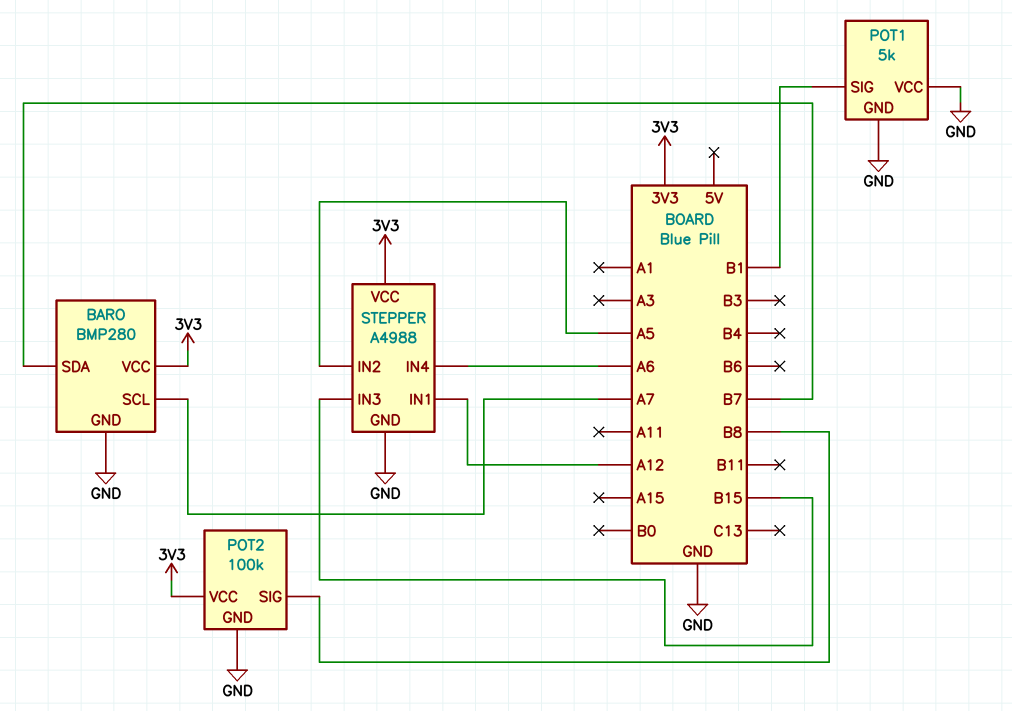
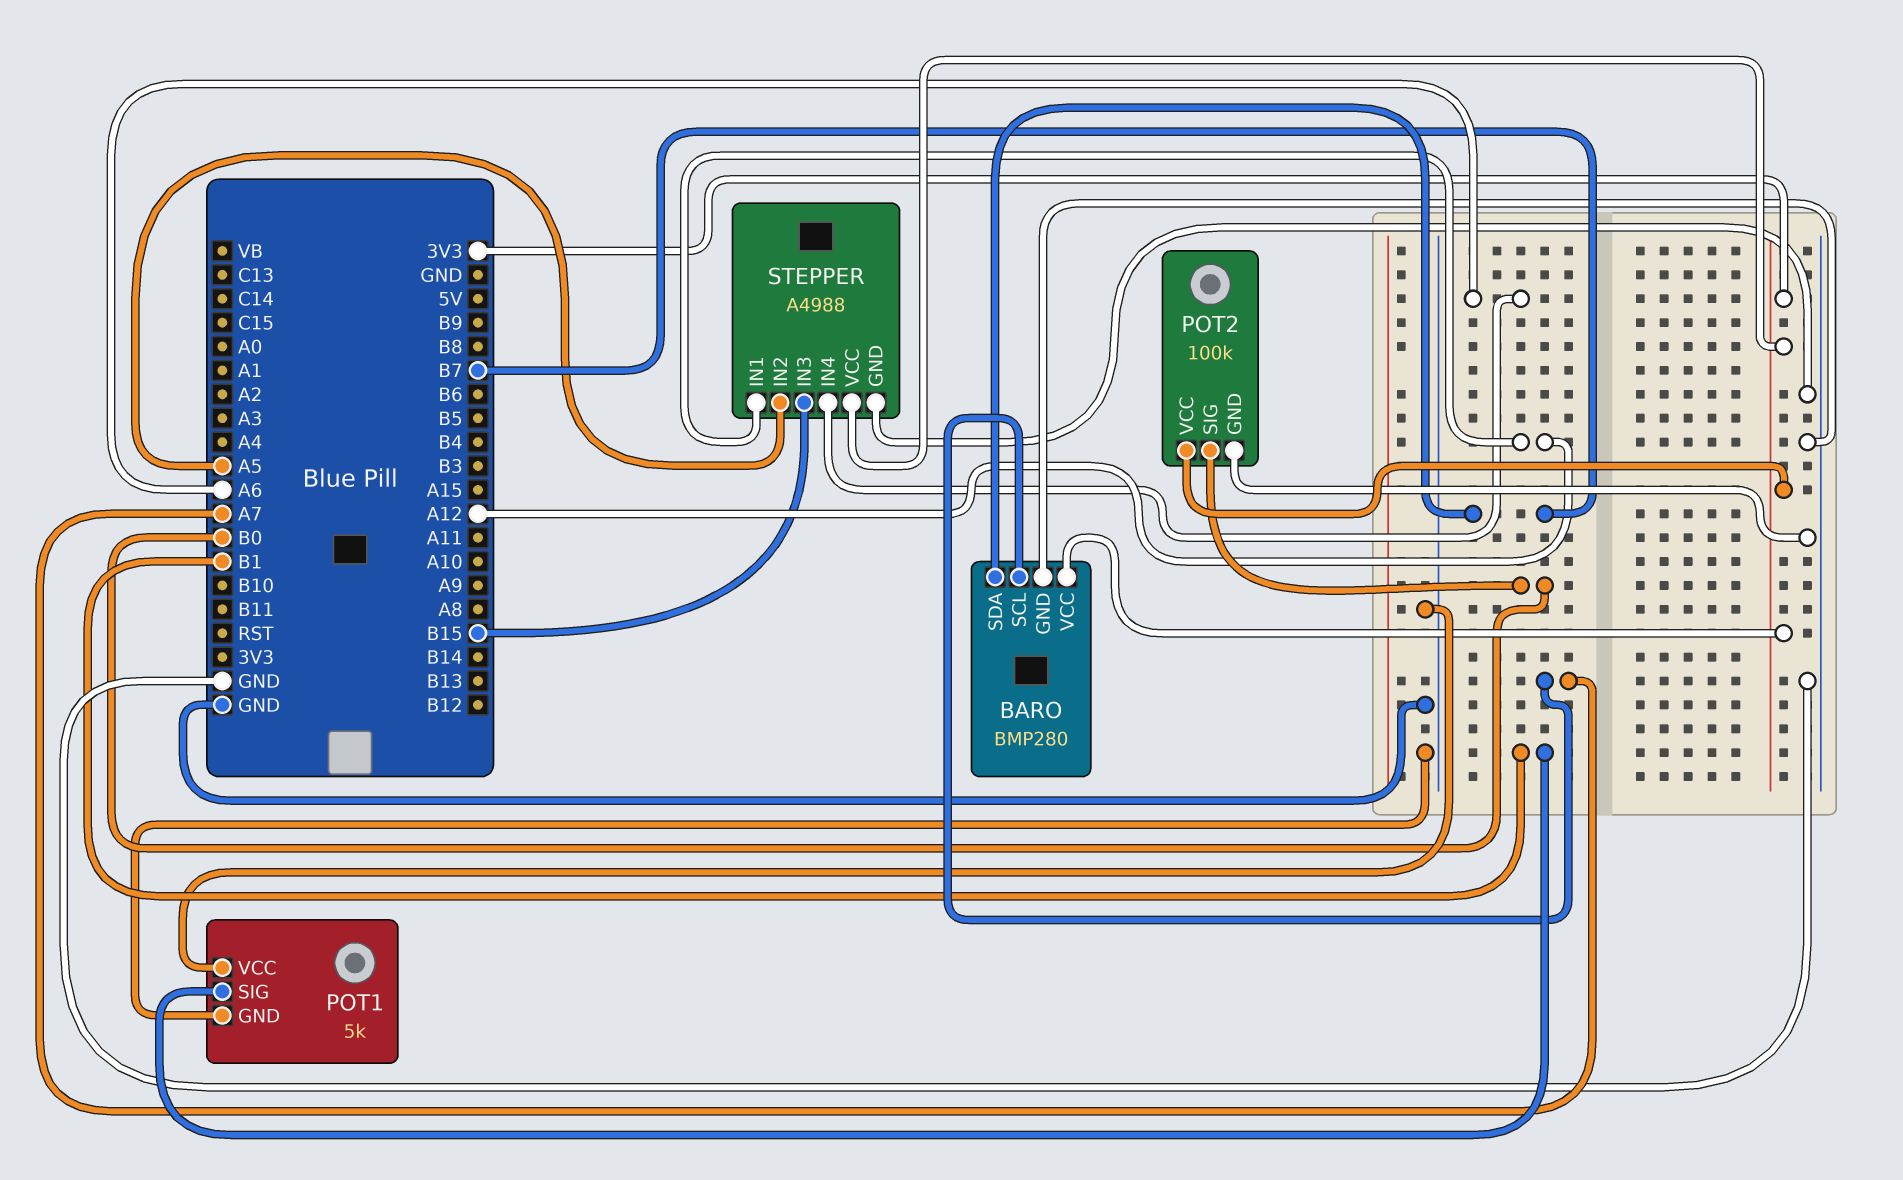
POT2 pin SIG: B8 -> B0

